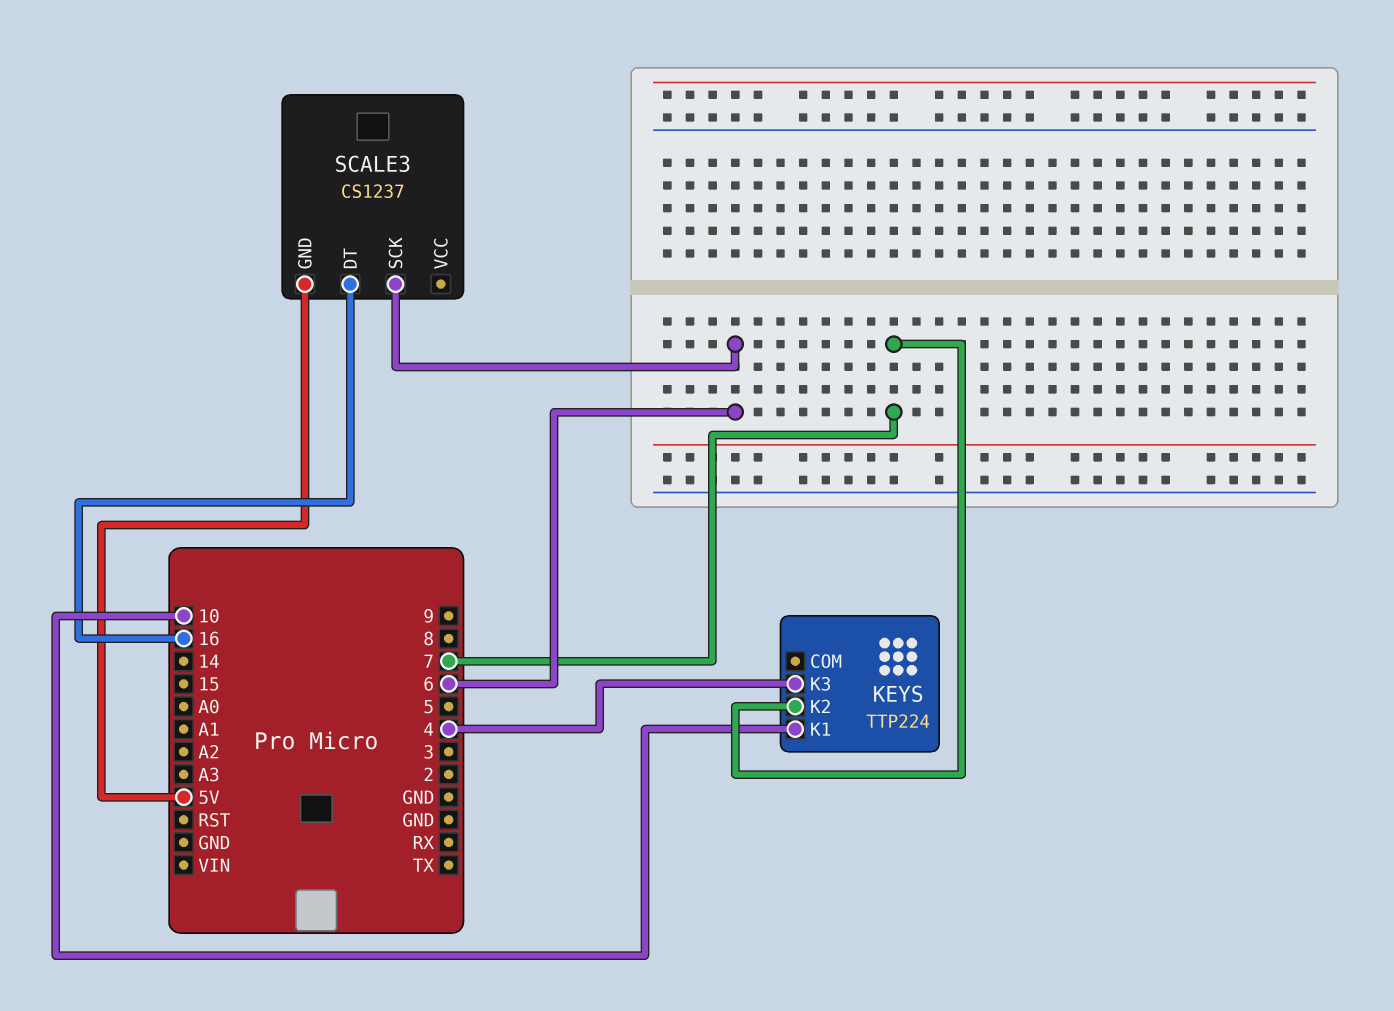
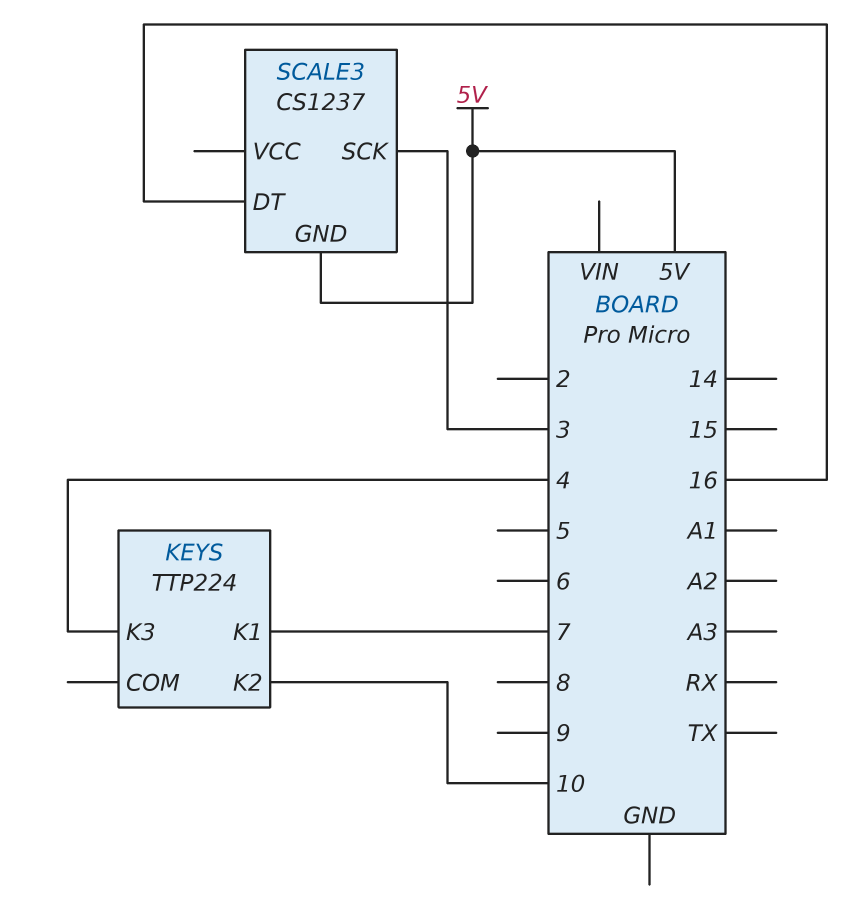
KEYS pin K1: 10 -> 7
KEYS pin K2: 7 -> 10
SCALE3 pin SCK: 6 -> 3

